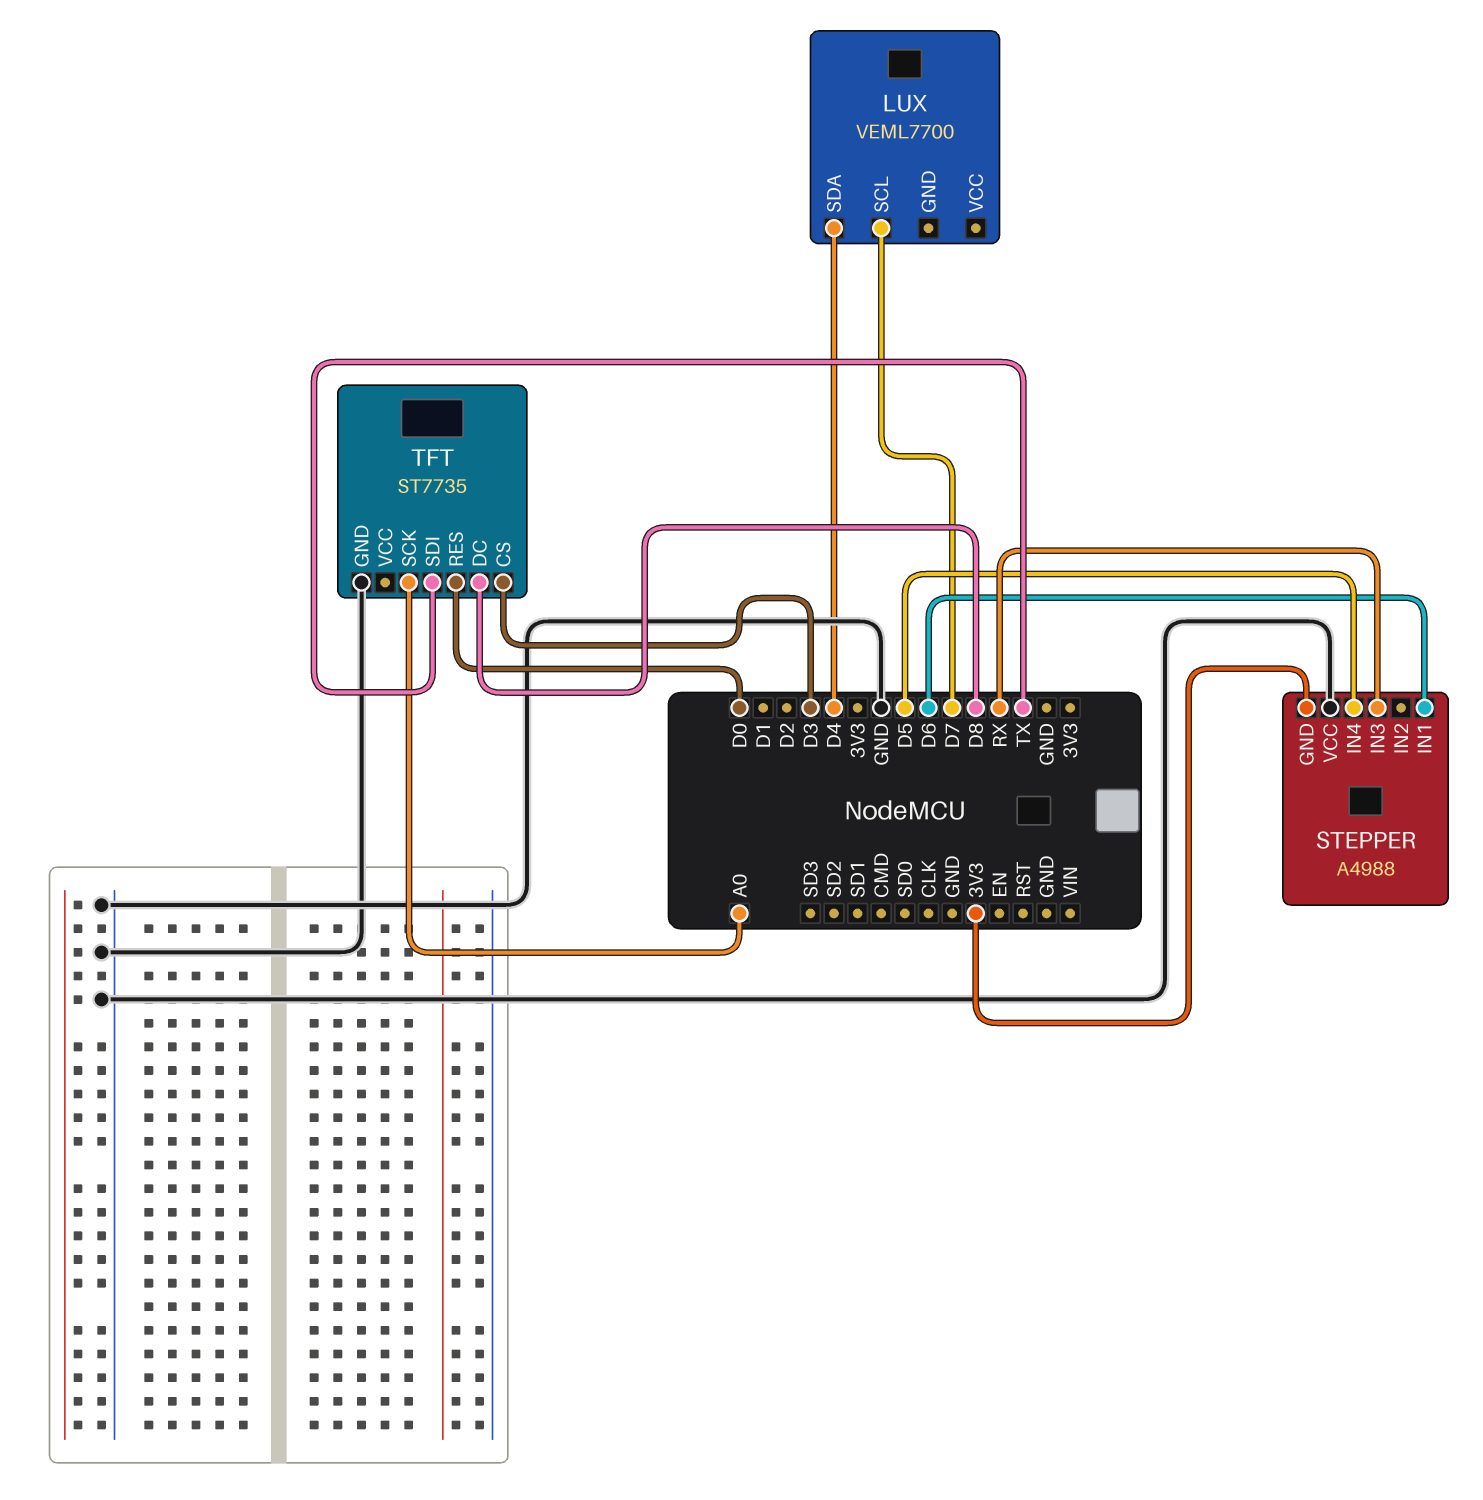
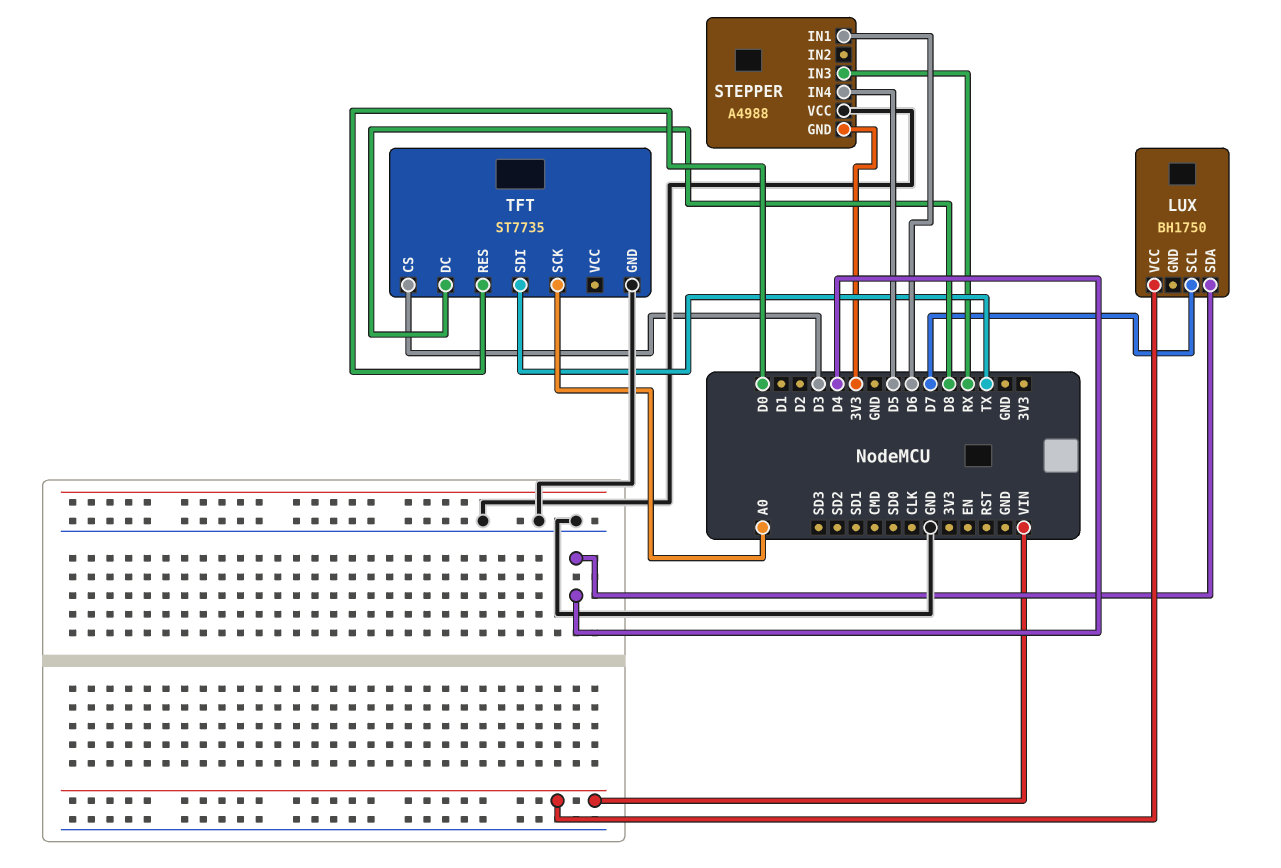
LUX: VEML7700 -> BH1750
LUX pin VCC: none -> VIN

